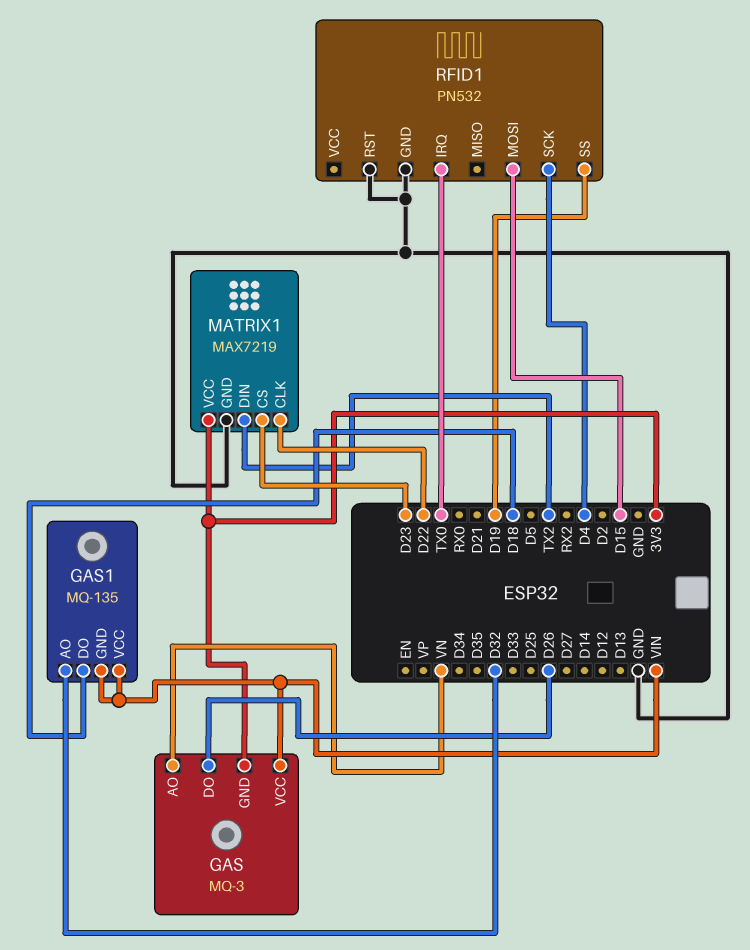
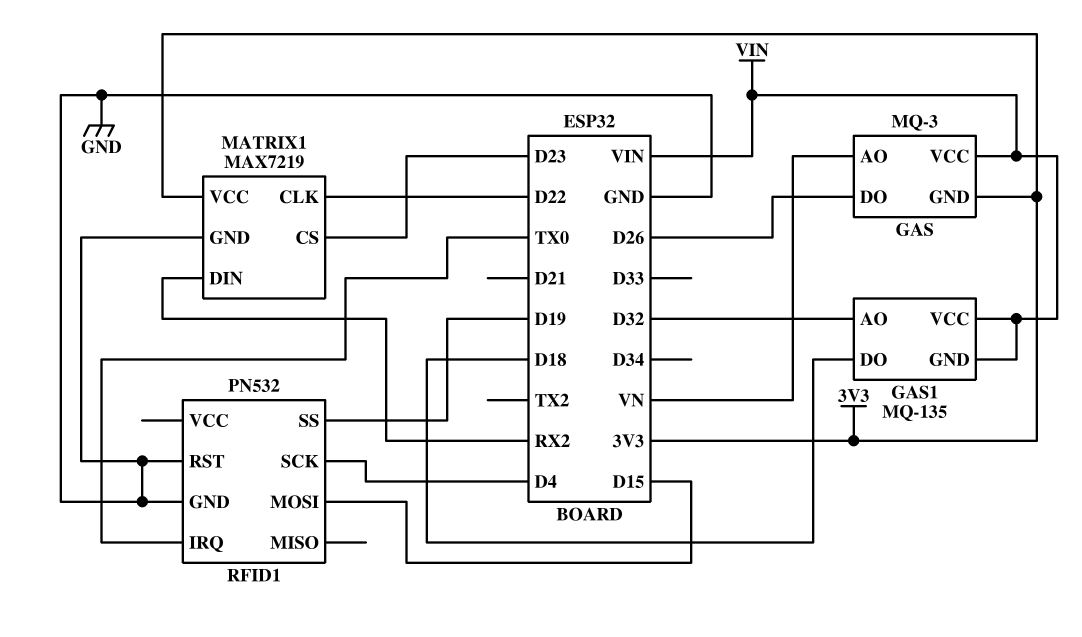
MATRIX1 pin DIN: TX2 -> RX2

